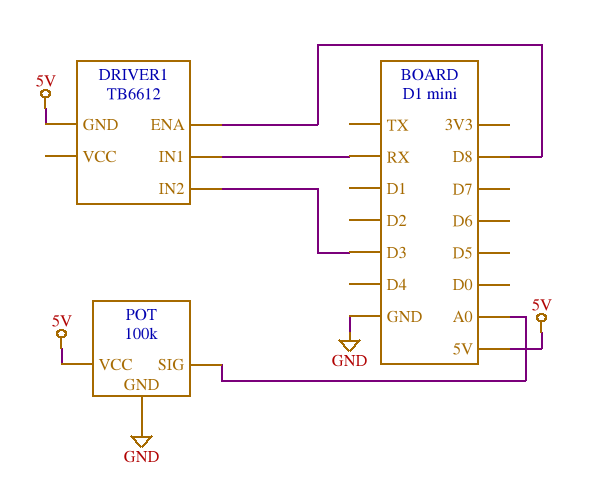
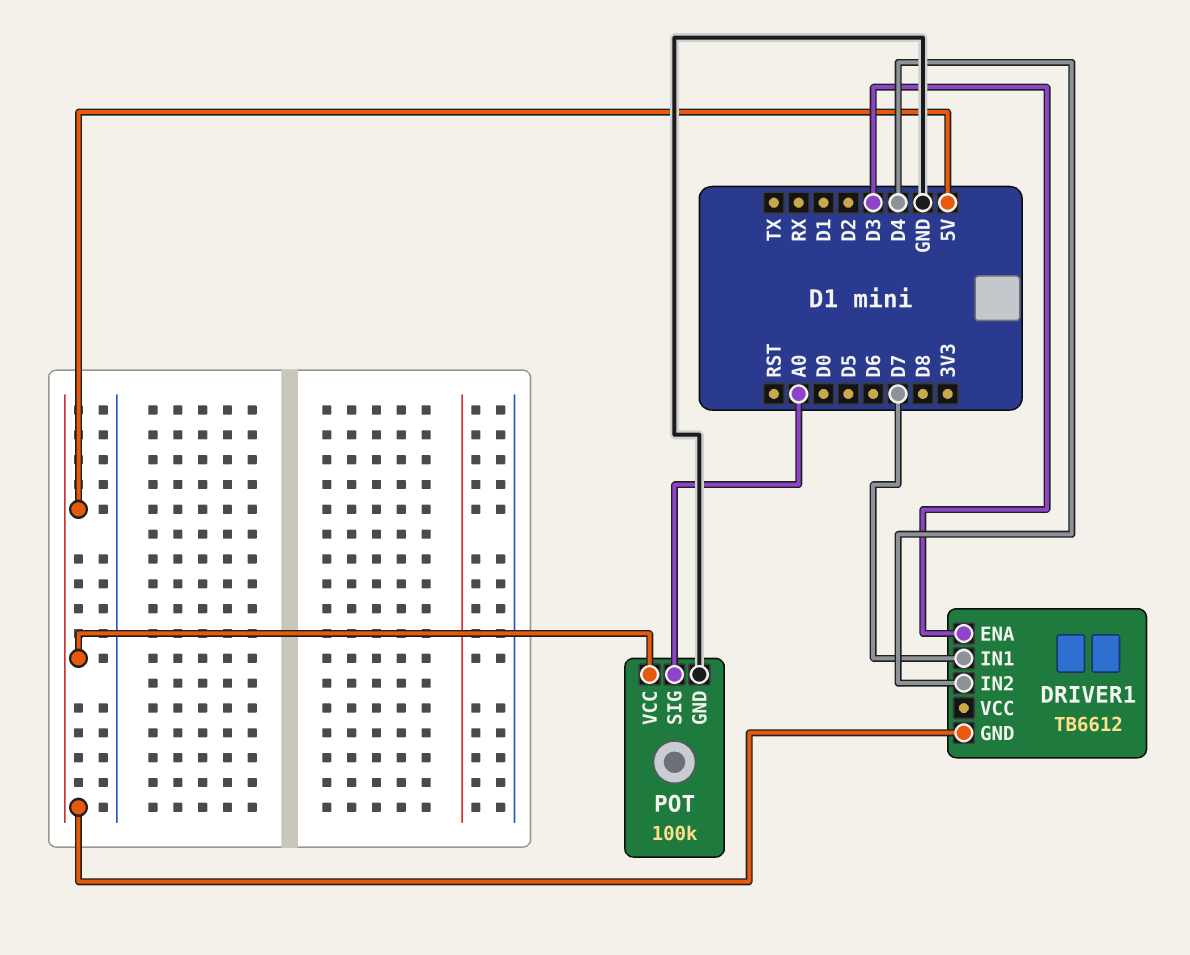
DRIVER1 pin ENA: D8 -> D3
DRIVER1 pin IN1: RX -> D7
DRIVER1 pin IN2: D3 -> D4

